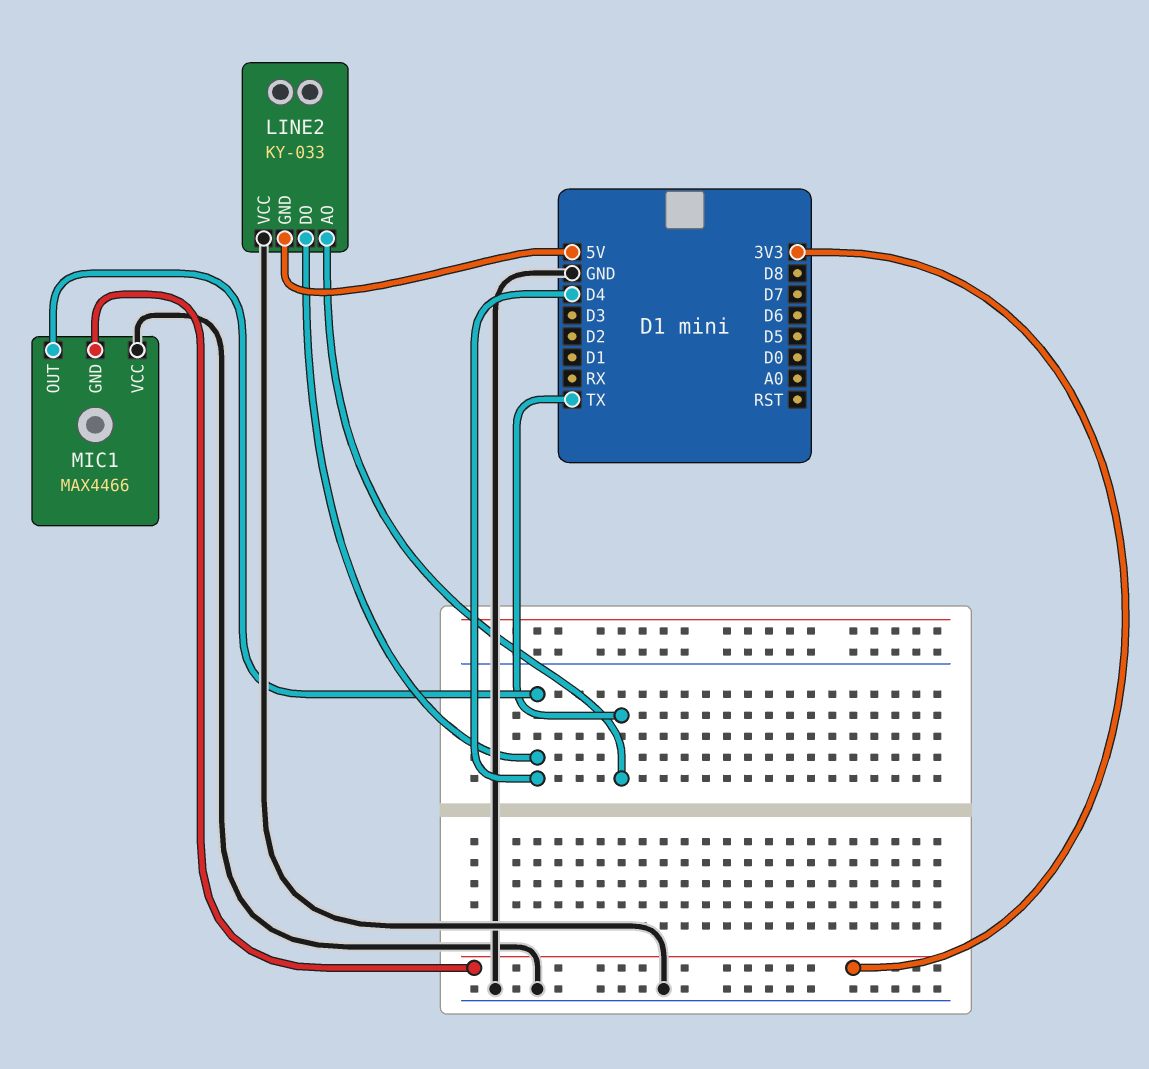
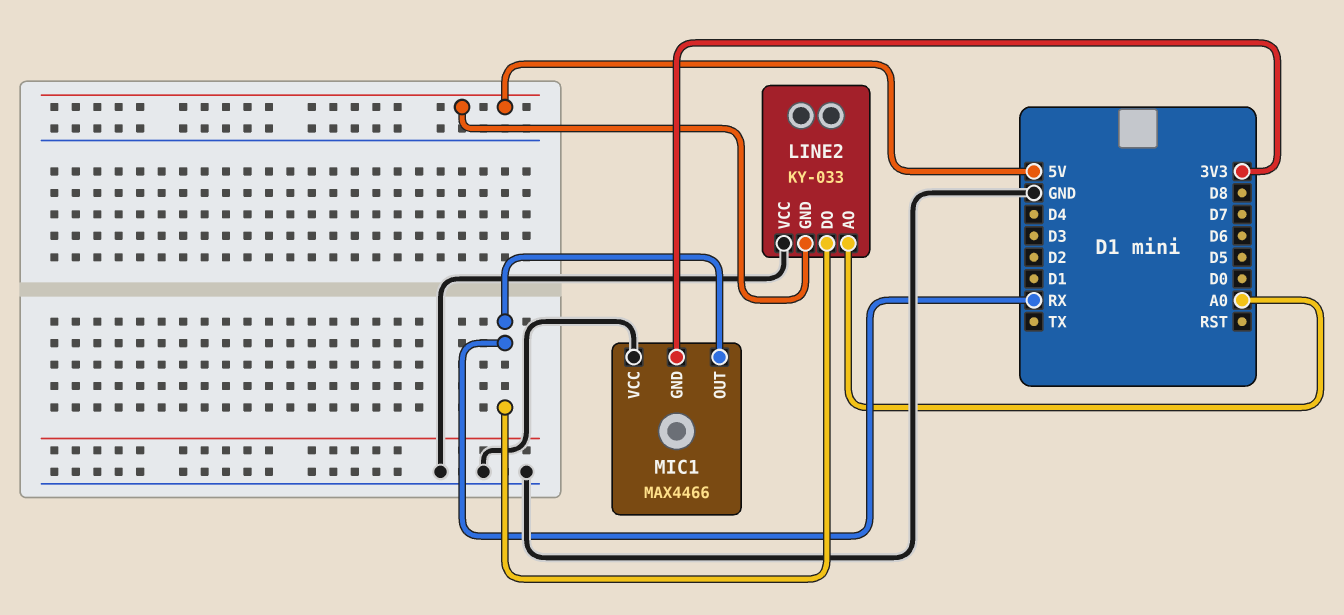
LINE2 pin AO: TX -> A0
LINE2 pin DO: D4 -> RX
MIC1 pin OUT: D4 -> RX

